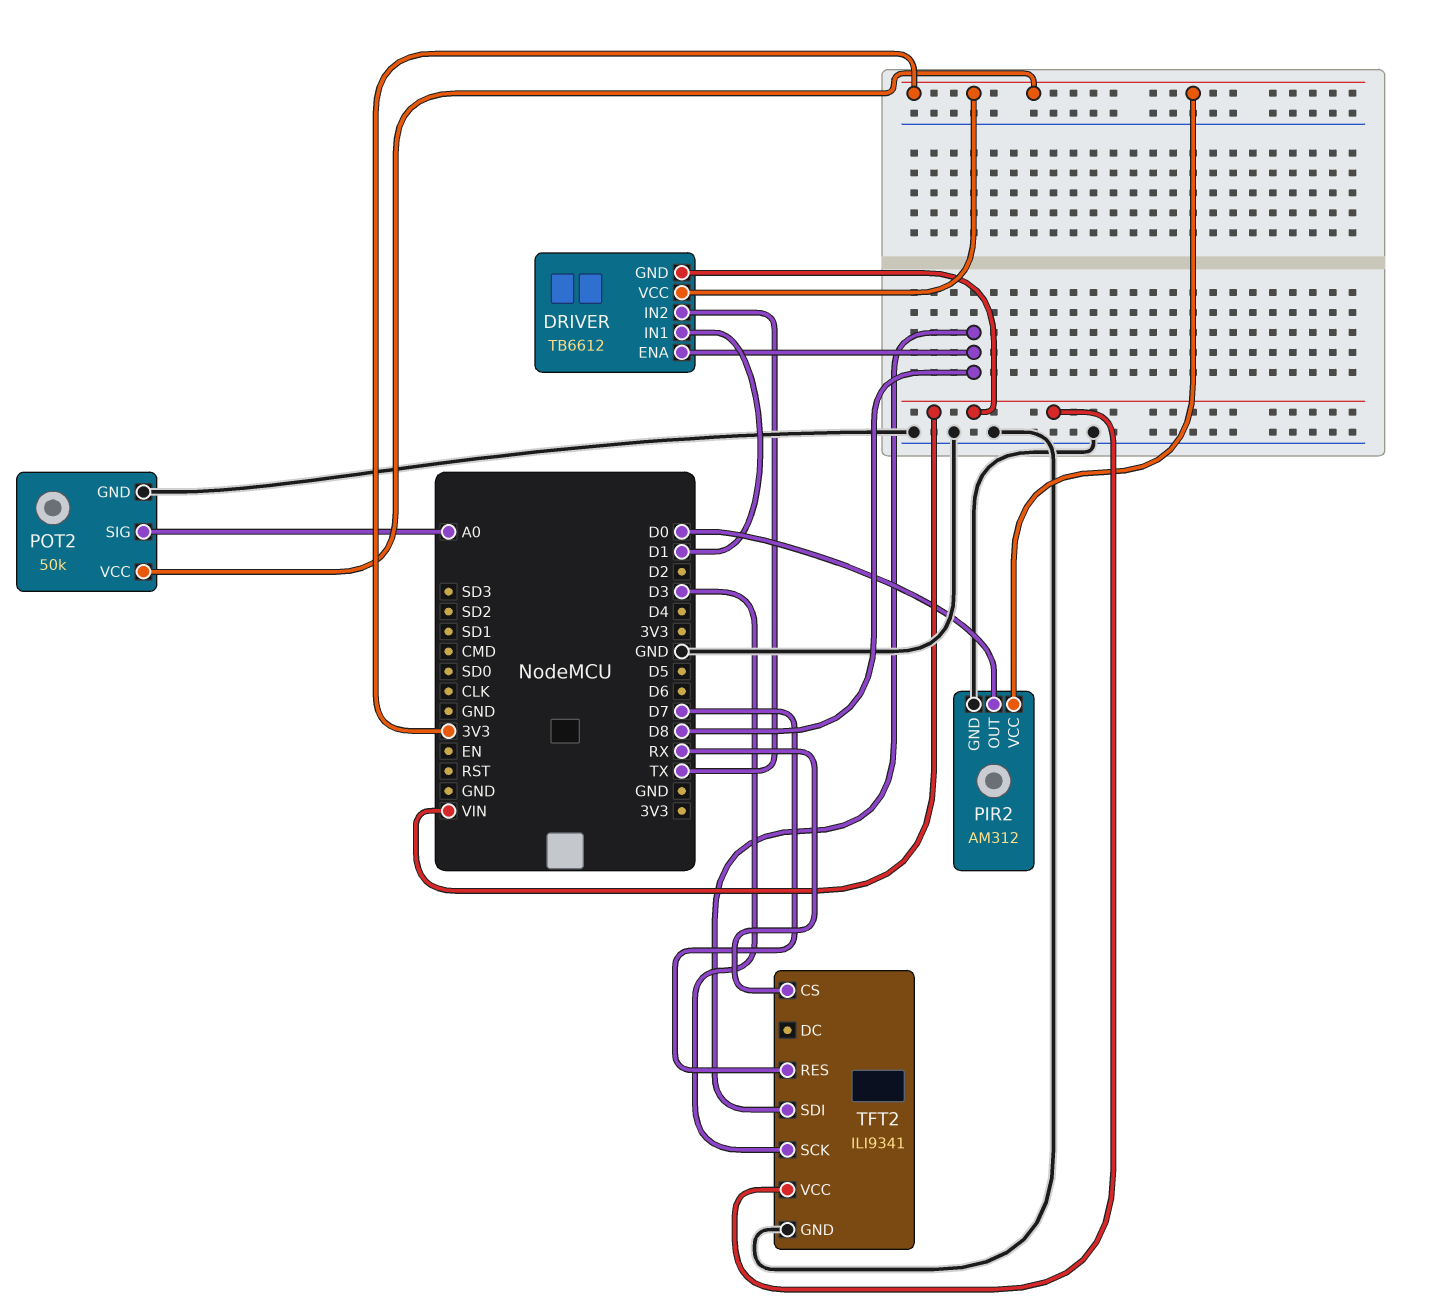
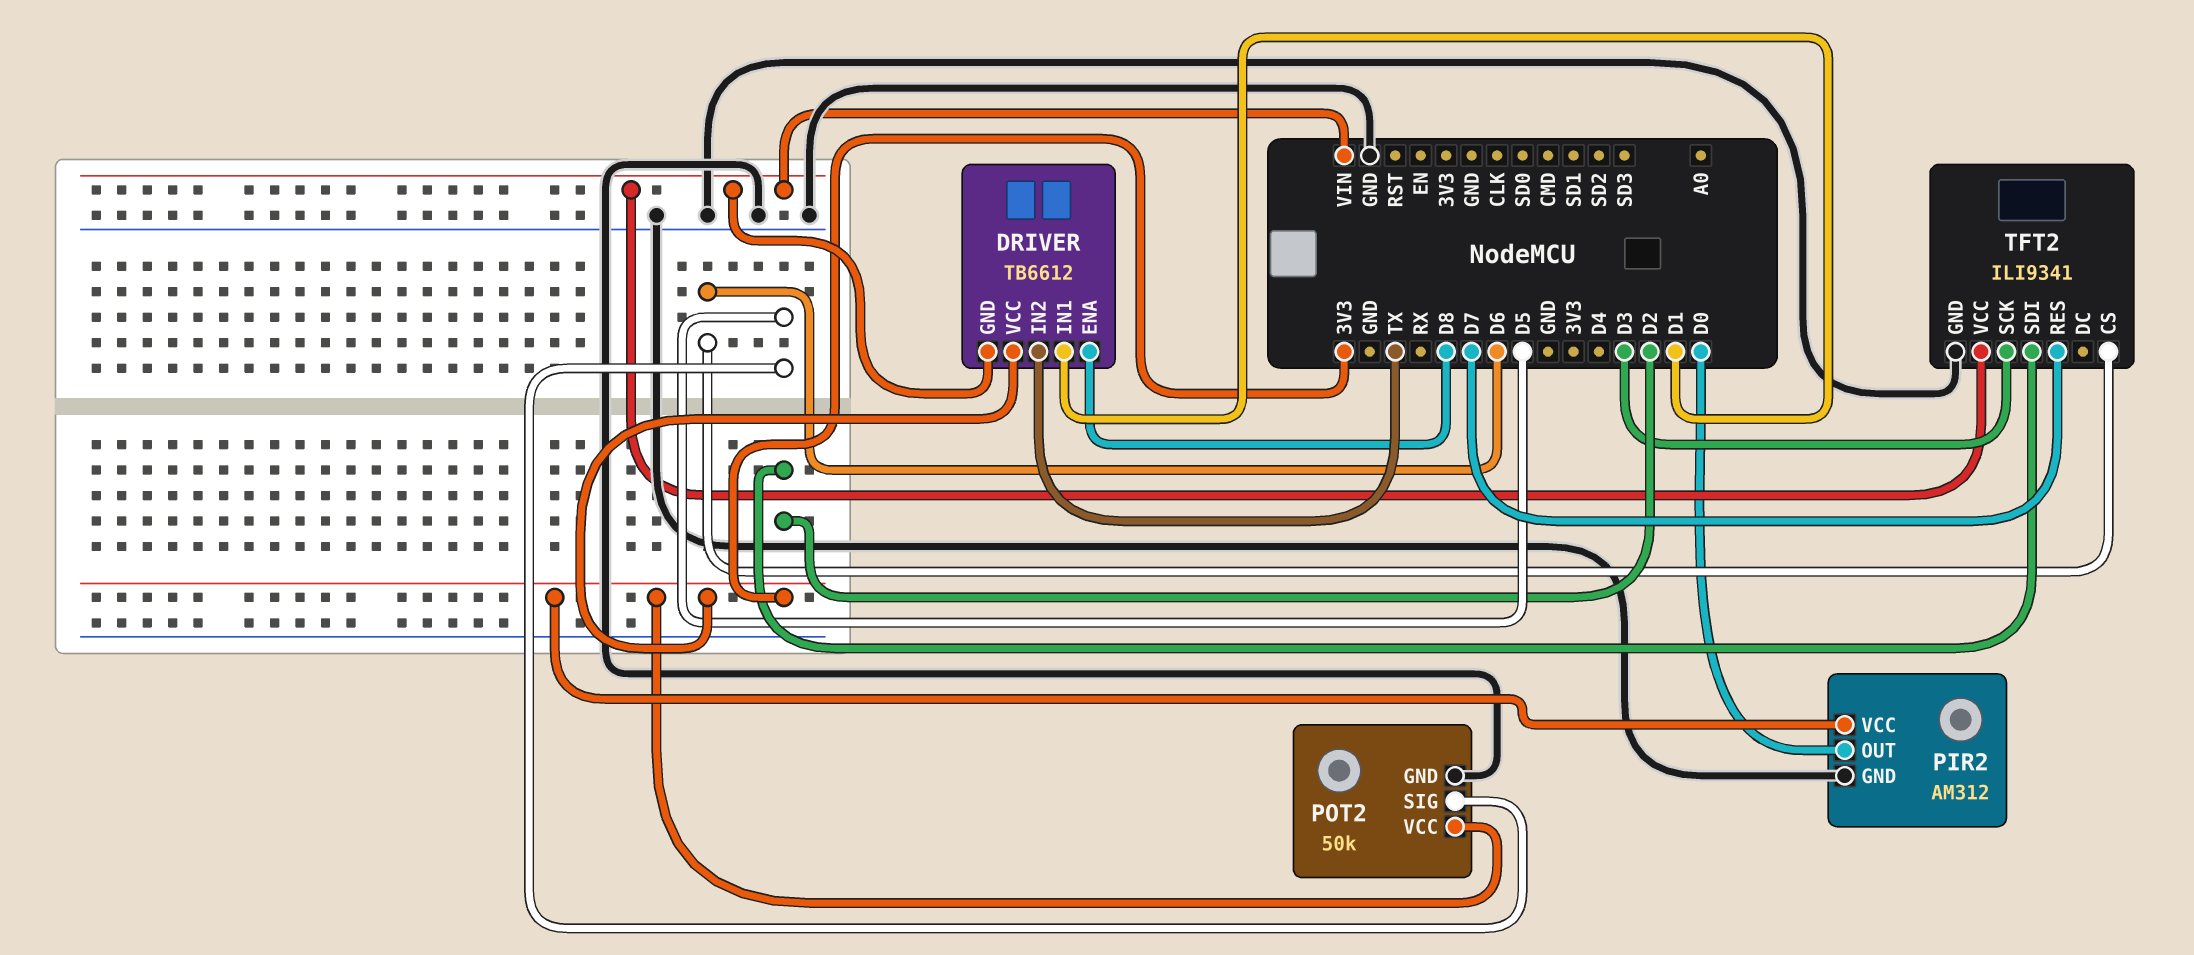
POT2 pin SIG: A0 -> D5
TFT2 pin CS: RX -> D6
TFT2 pin SDI: D8 -> D2

